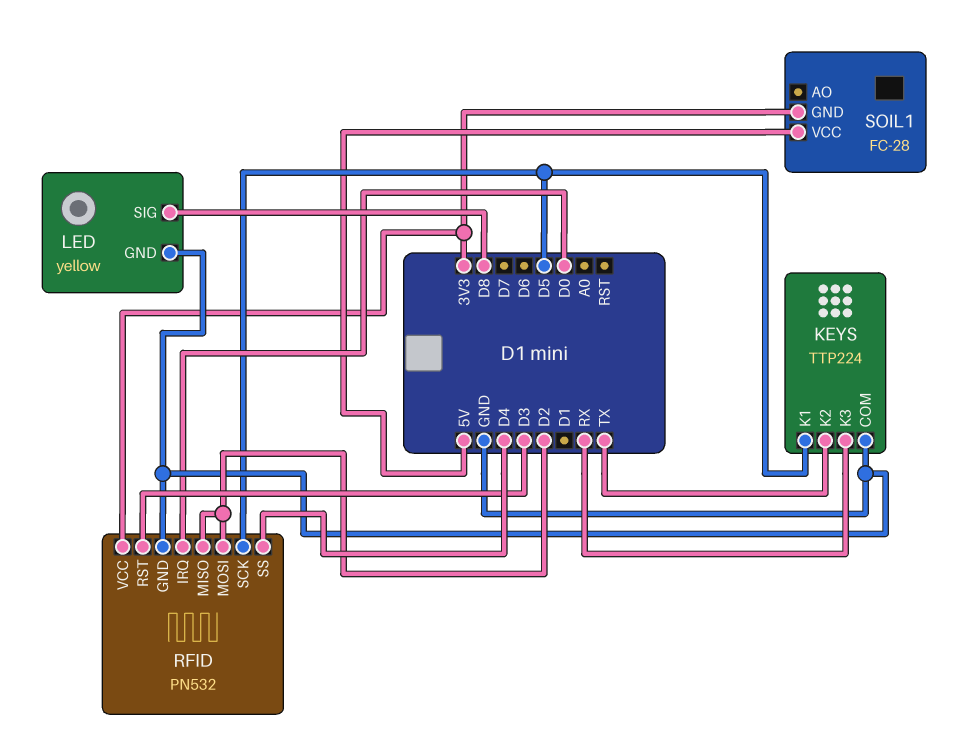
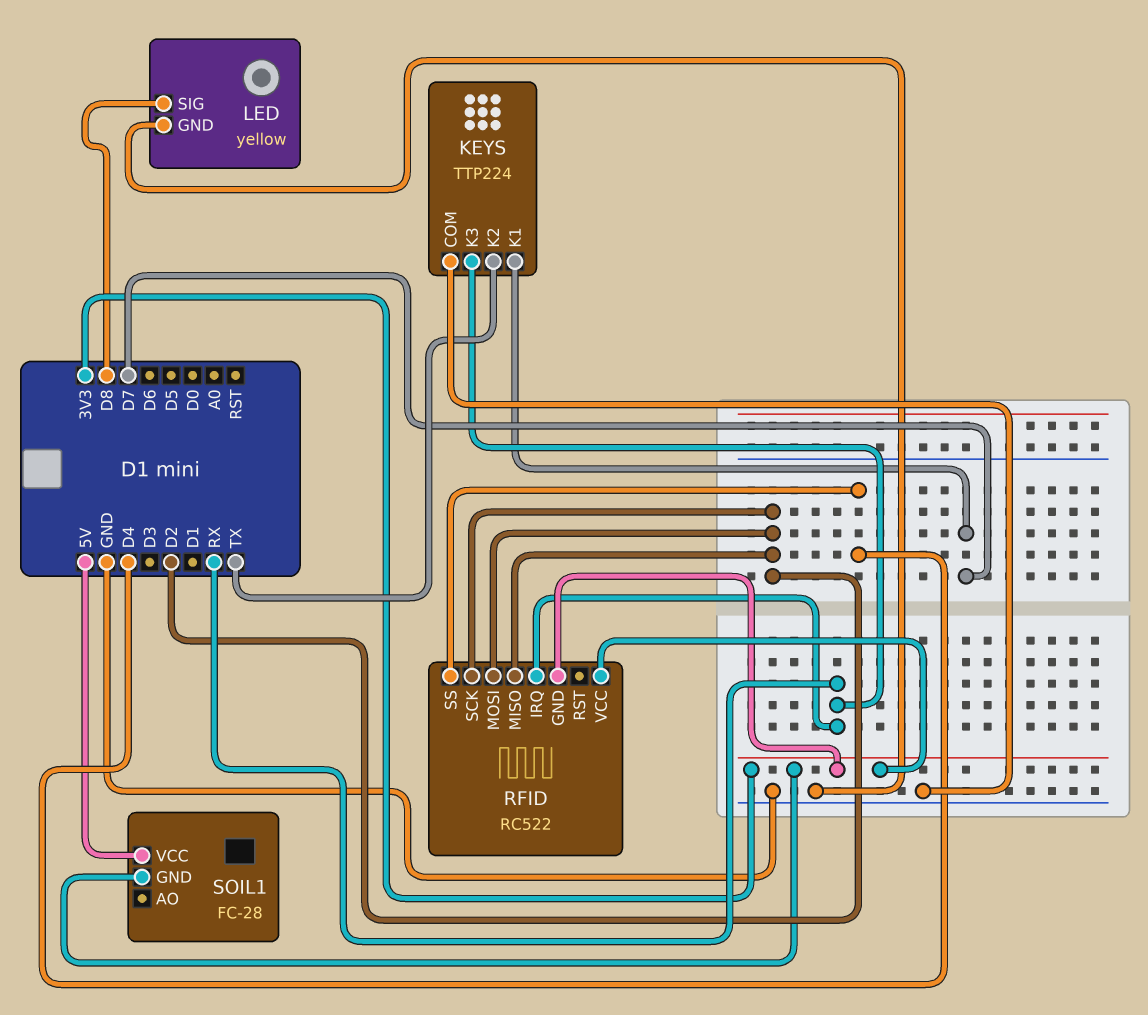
KEYS pin K1: D5 -> D7
RFID: PN532 -> RC522
RFID pin GND: GND -> 3V3
RFID pin IRQ: D0 -> RX
RFID pin RST: D3 -> none
RFID pin SCK: D5 -> D2

